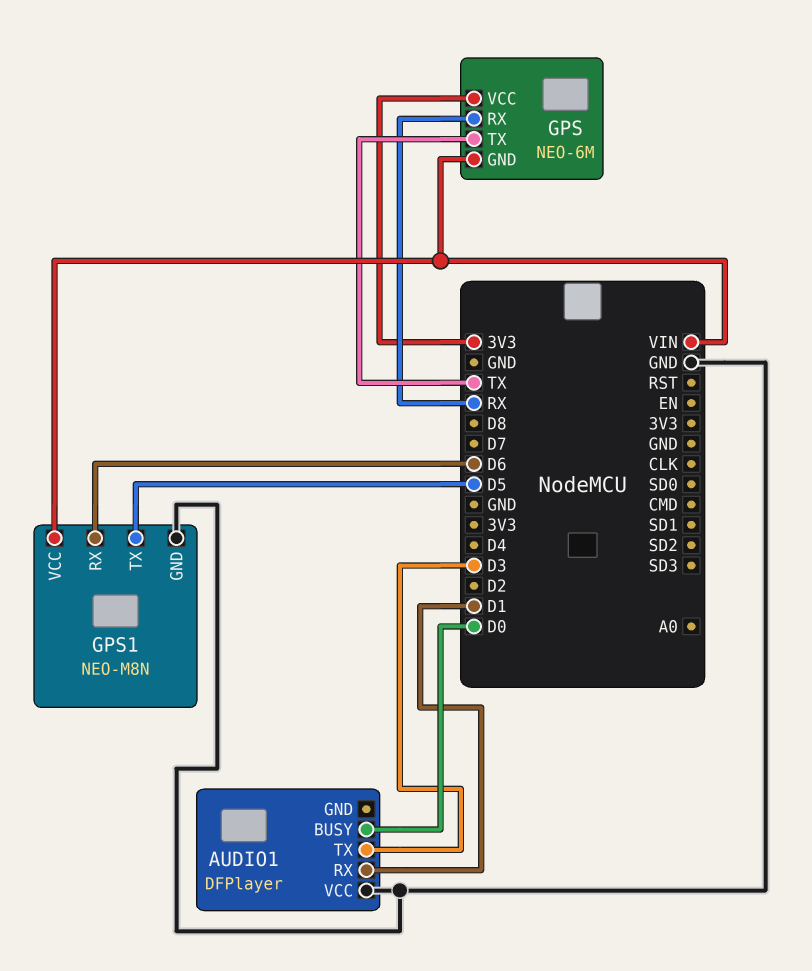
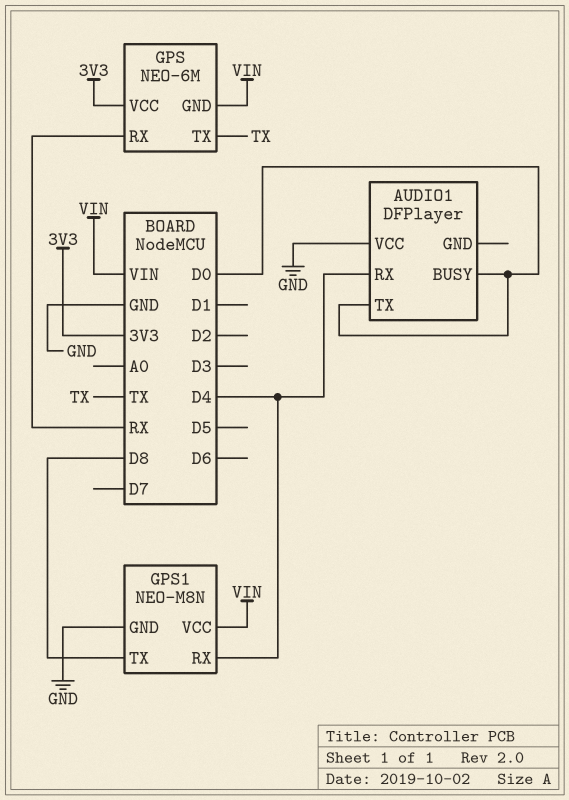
AUDIO1 pin RX: D1 -> D4
AUDIO1 pin TX: D3 -> D0
GPS1 pin RX: D6 -> D4
GPS1 pin TX: D5 -> D8

